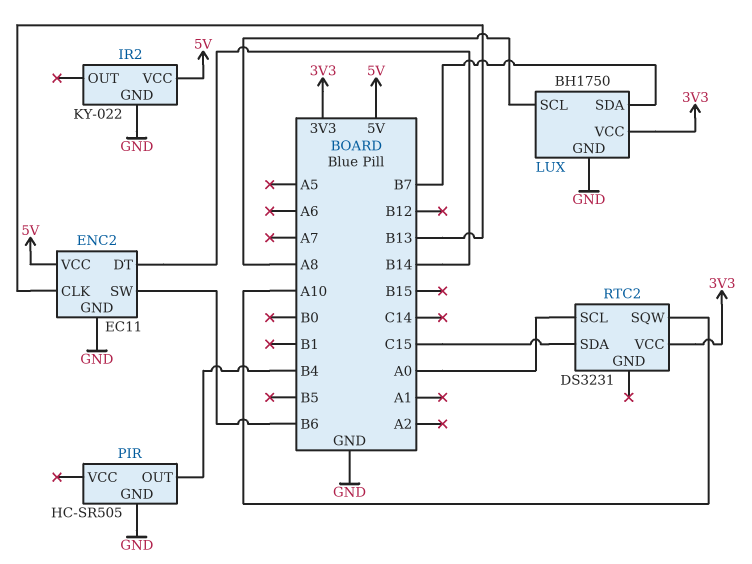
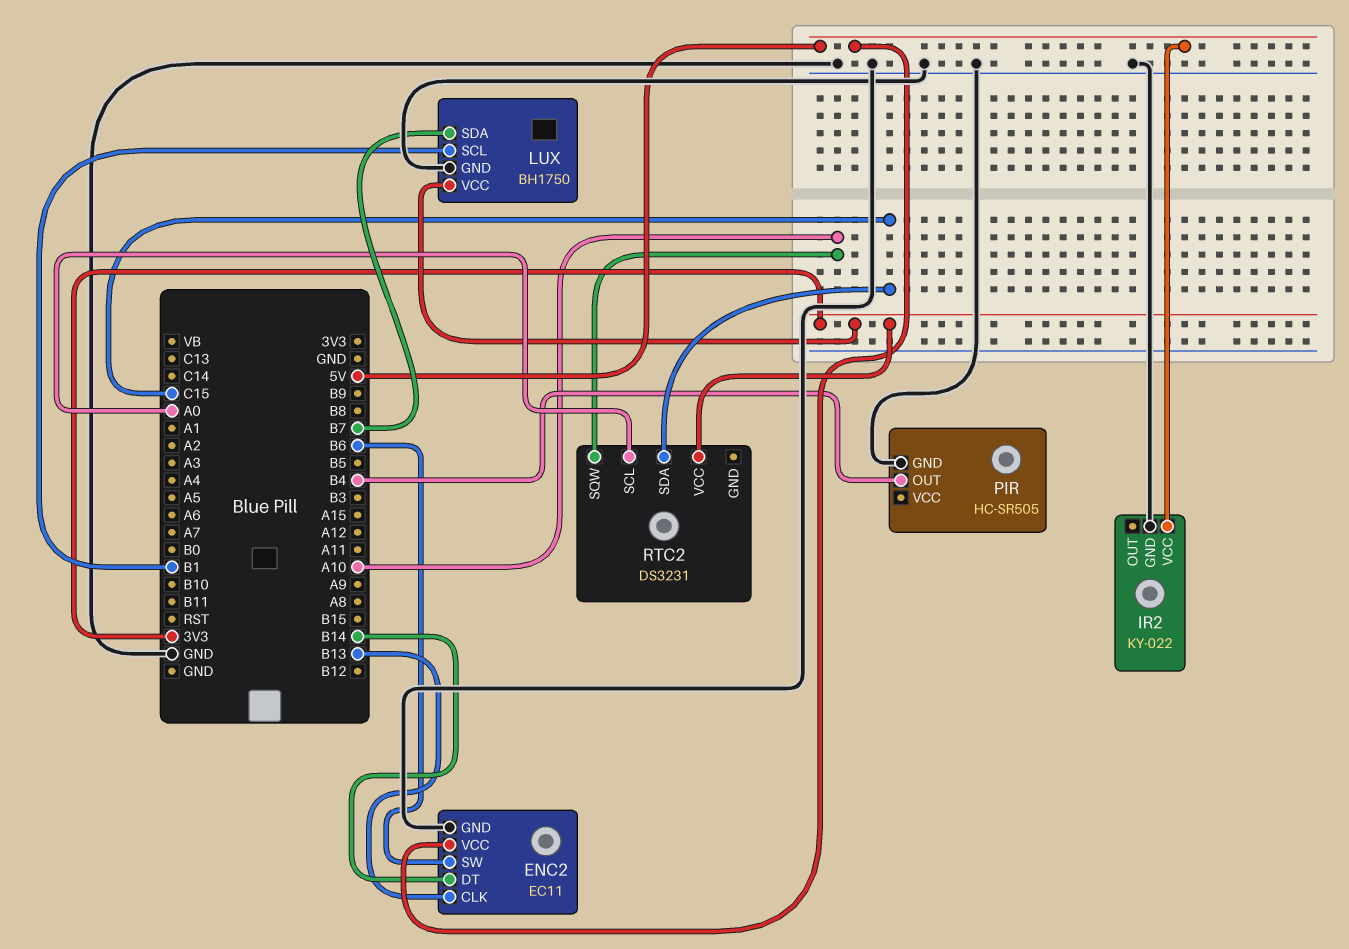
LUX pin SCL: A8 -> B1

